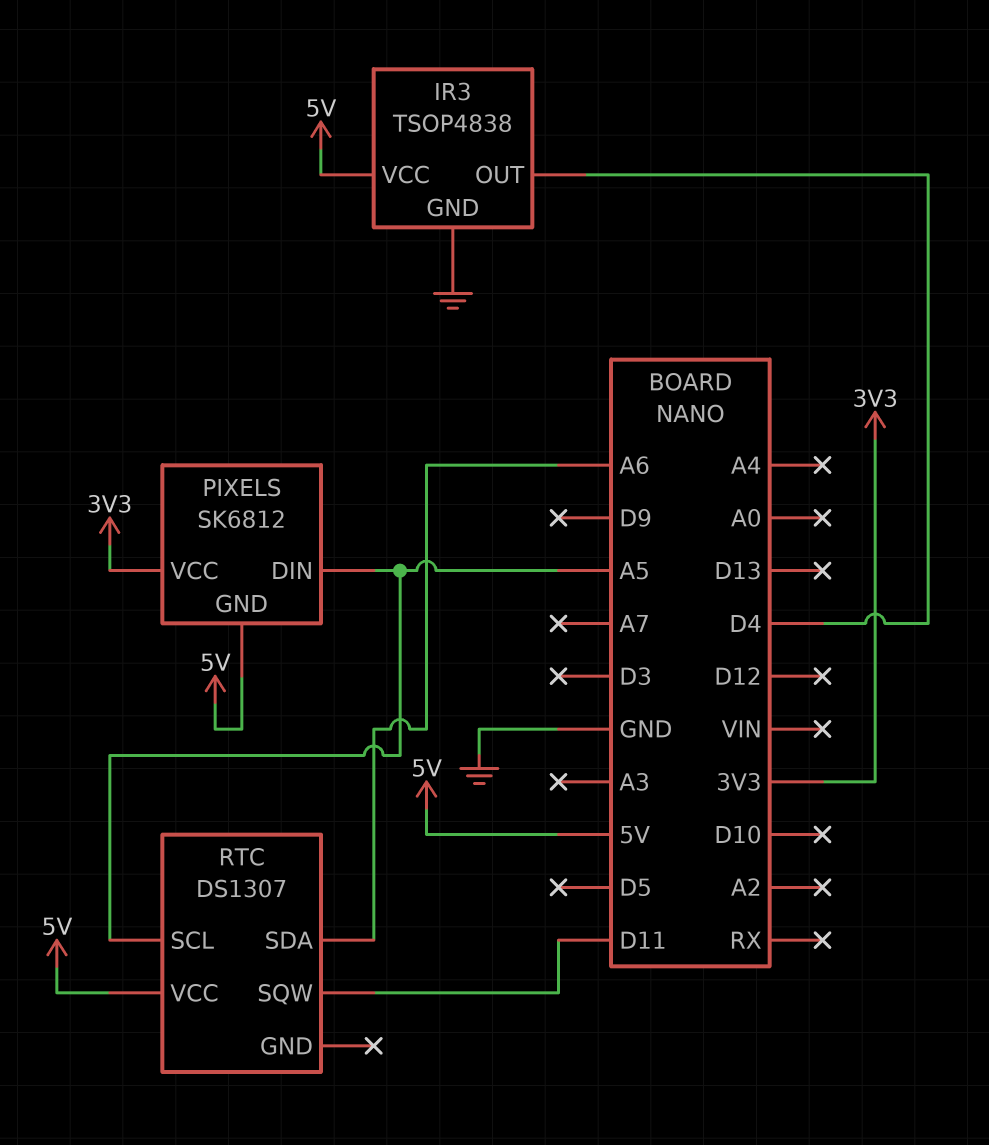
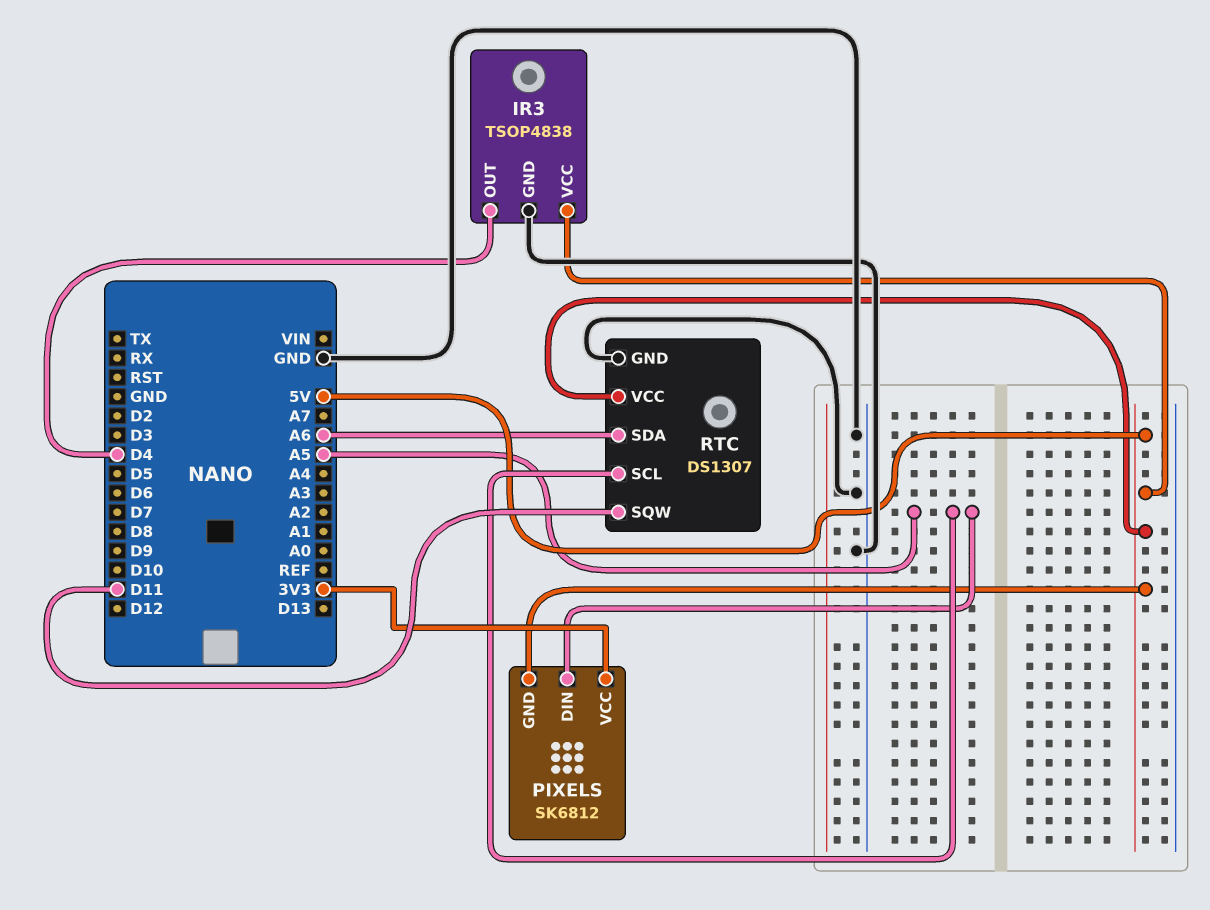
RTC pin GND: none -> GND

